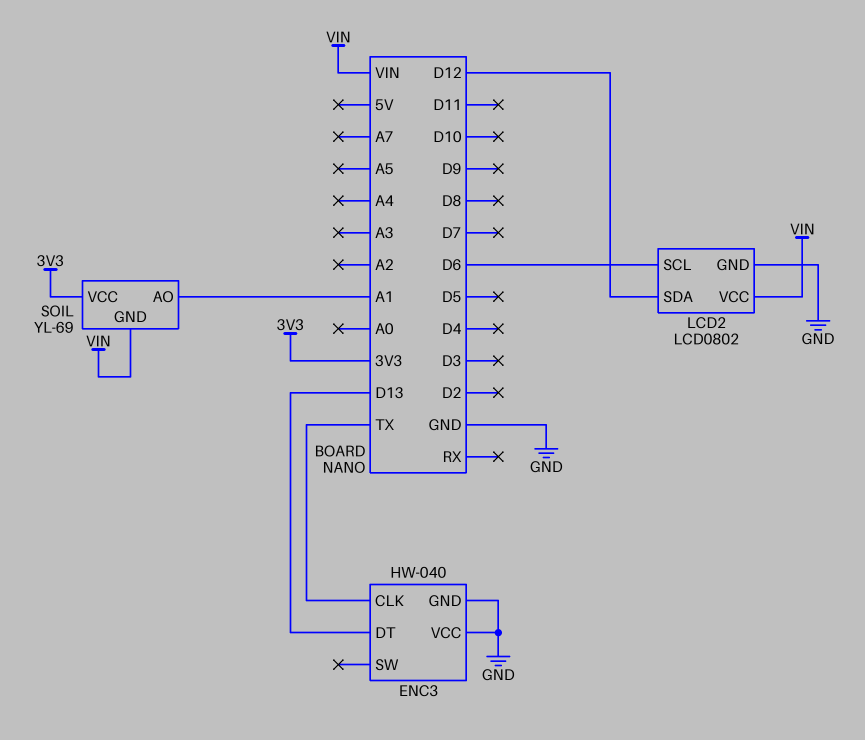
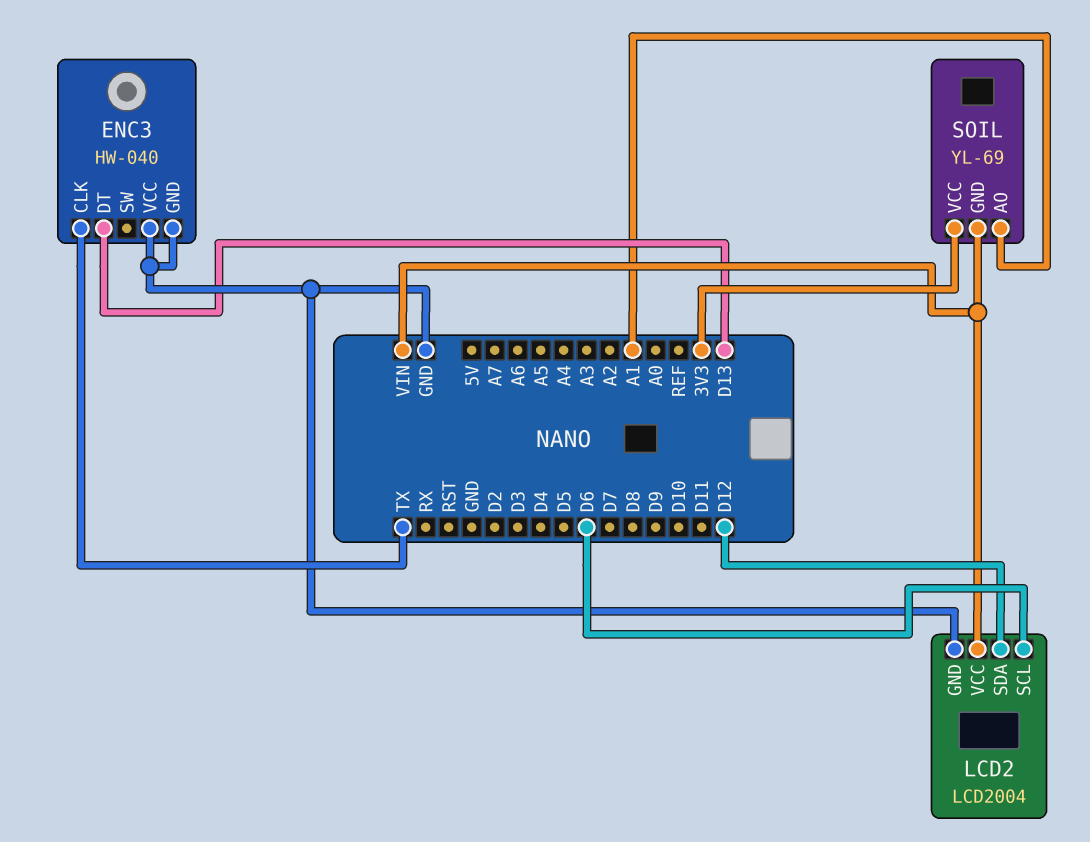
LCD2: LCD0802 -> LCD2004

